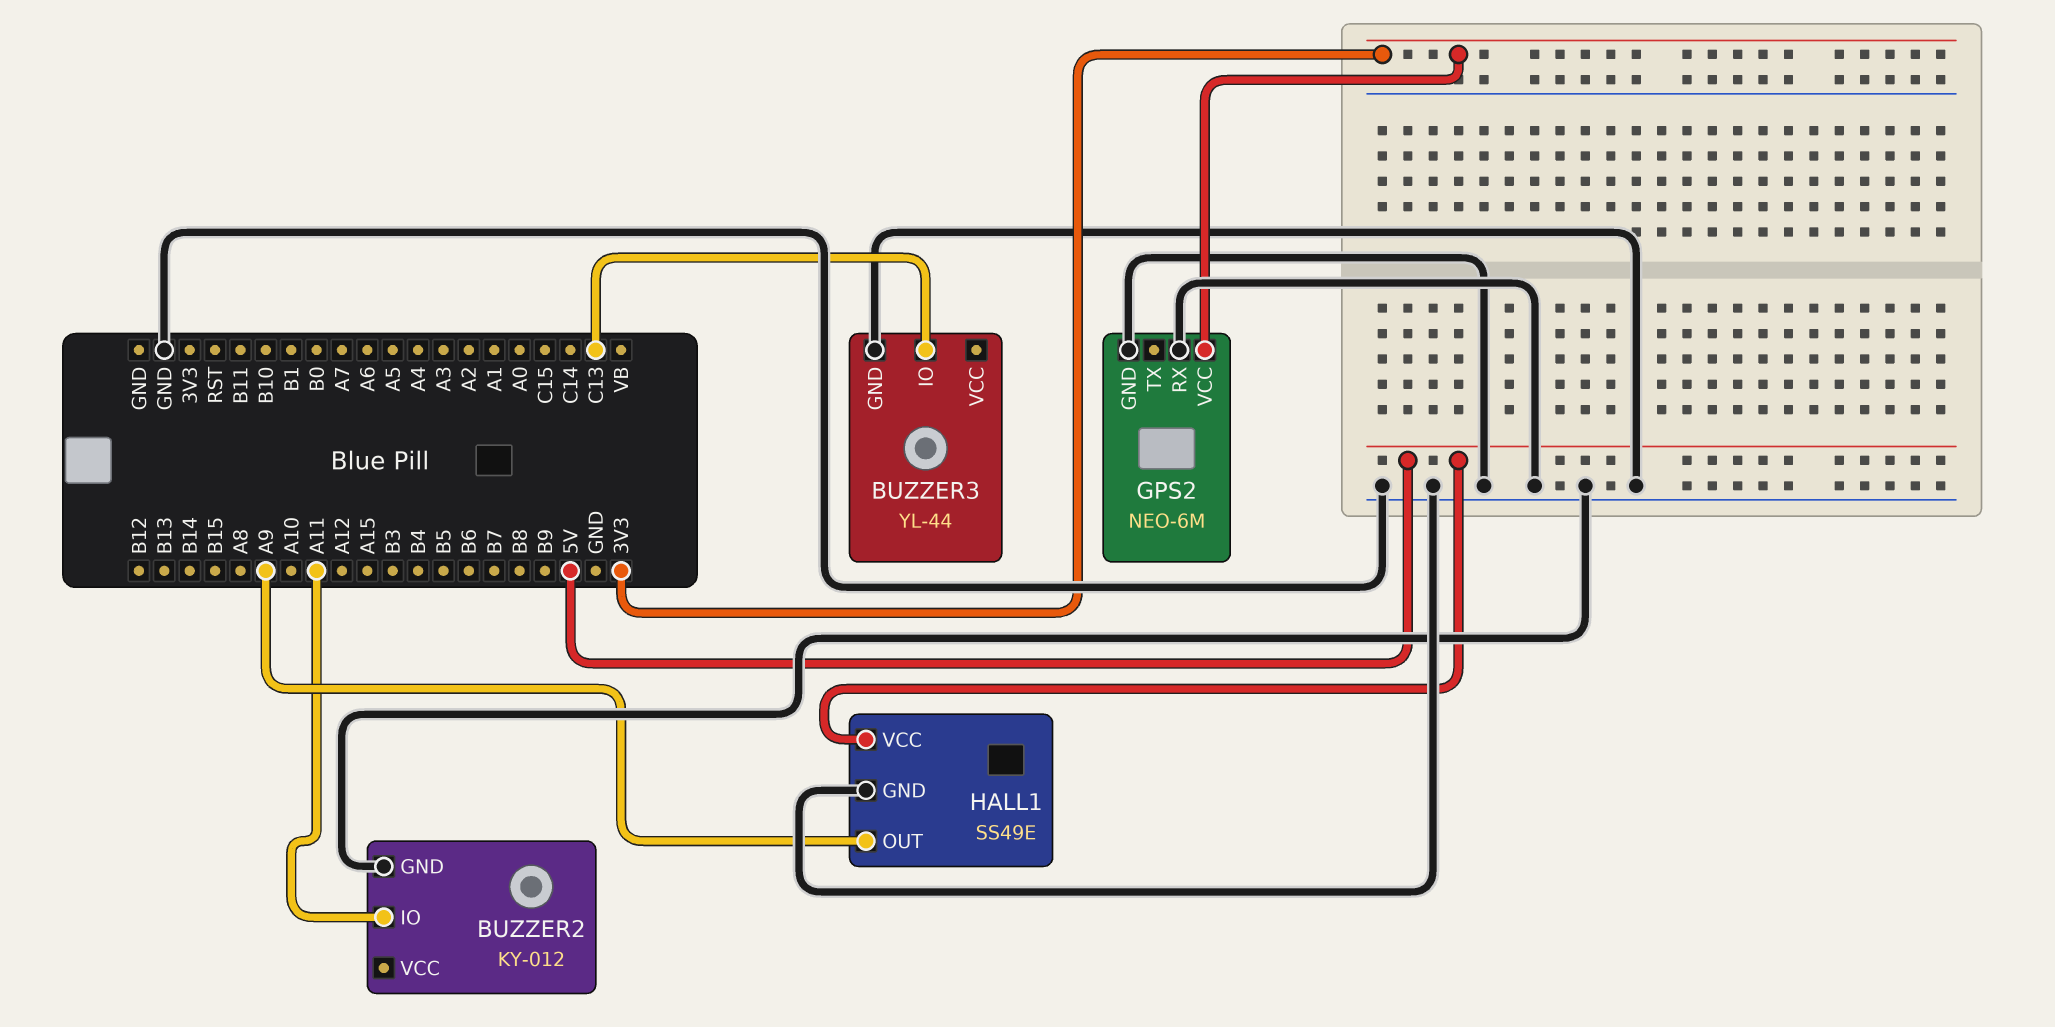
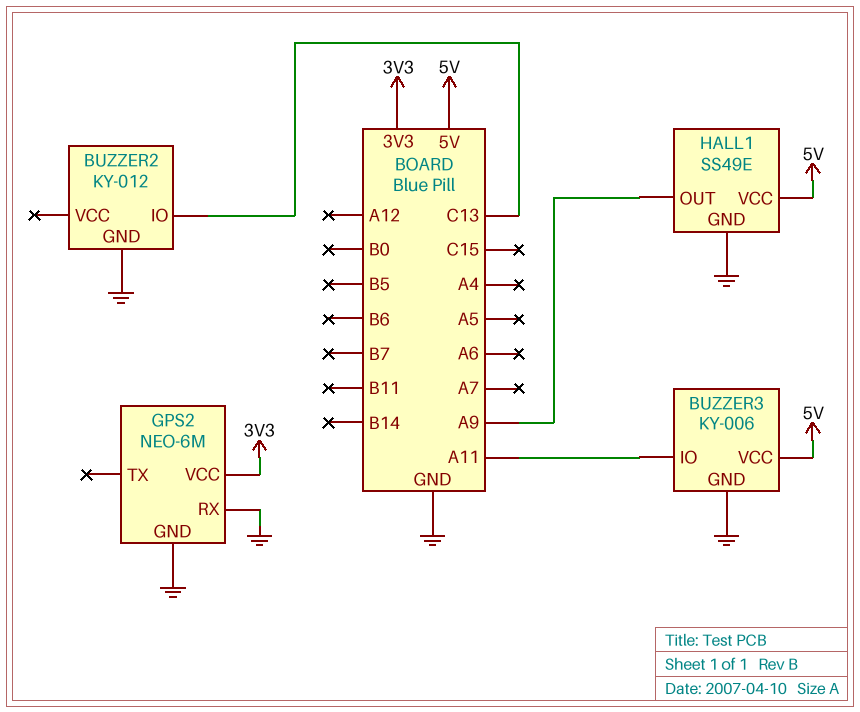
BUZZER2 pin IO: A11 -> C13
BUZZER3: YL-44 -> KY-006
BUZZER3 pin IO: C13 -> A11
BUZZER3 pin VCC: none -> 5V

